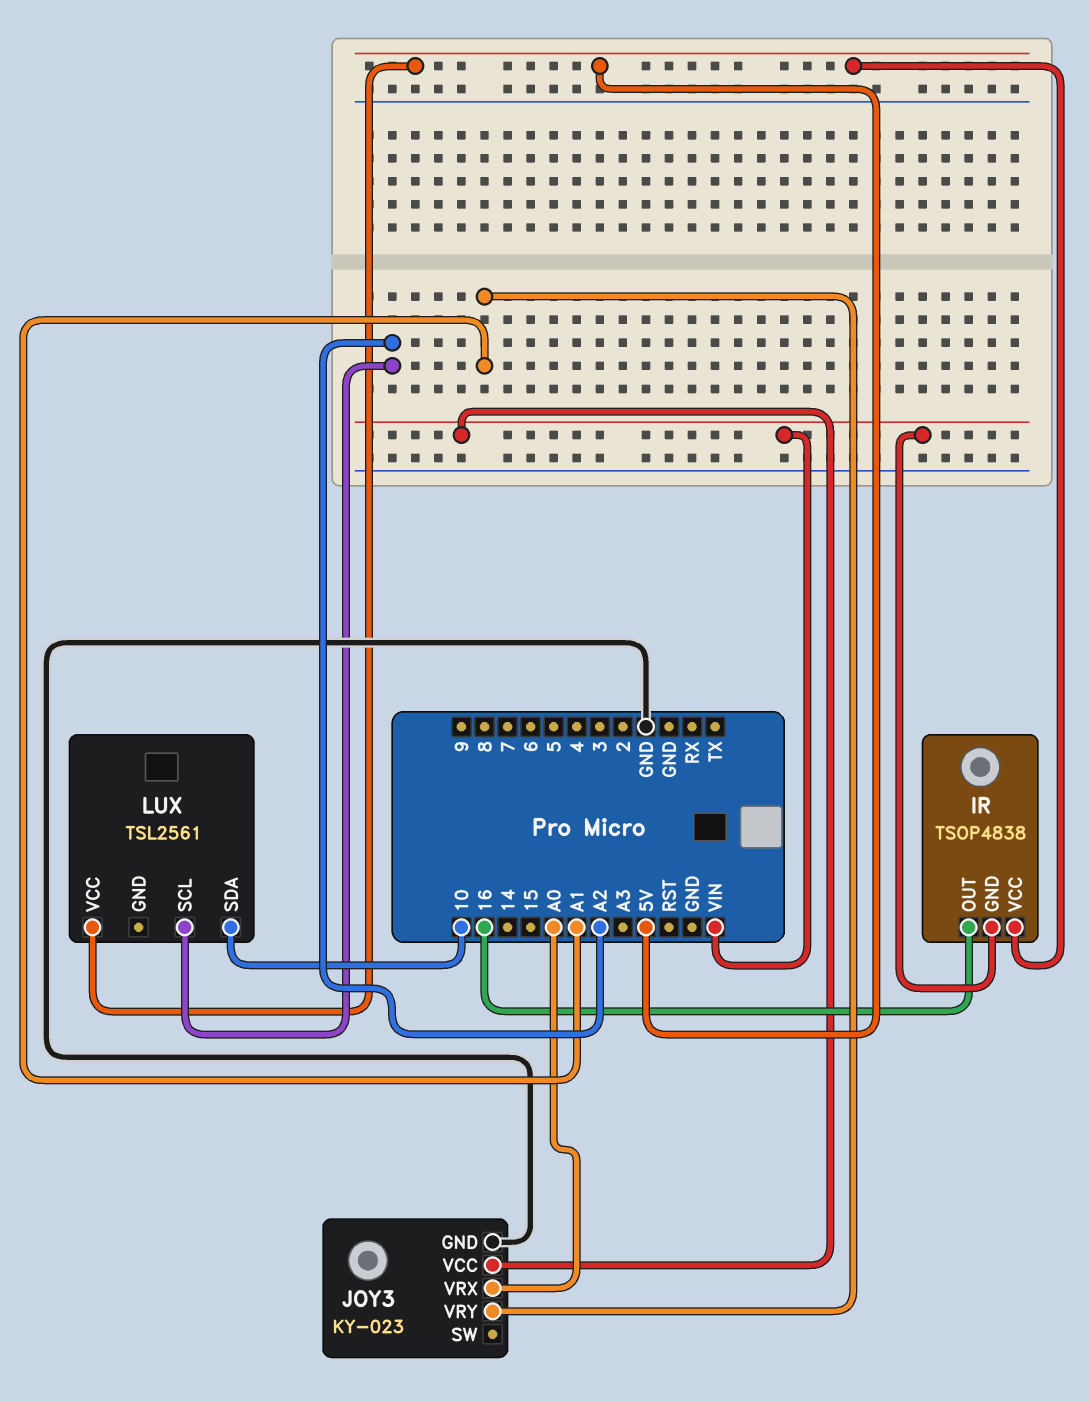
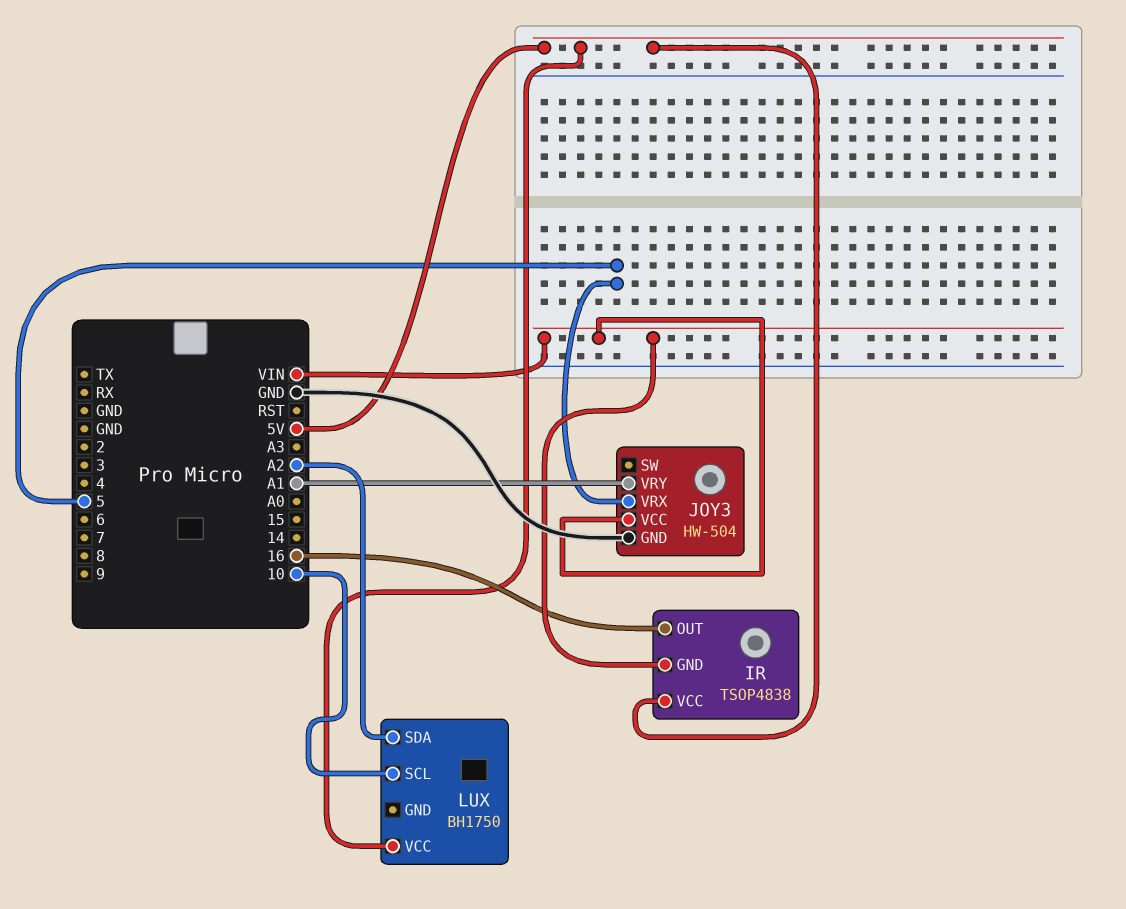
JOY3: KY-023 -> HW-504
JOY3 pin VRX: A0 -> 5
LUX: TSL2561 -> BH1750
LUX pin SCL: A2 -> 10
LUX pin SDA: 10 -> A2

